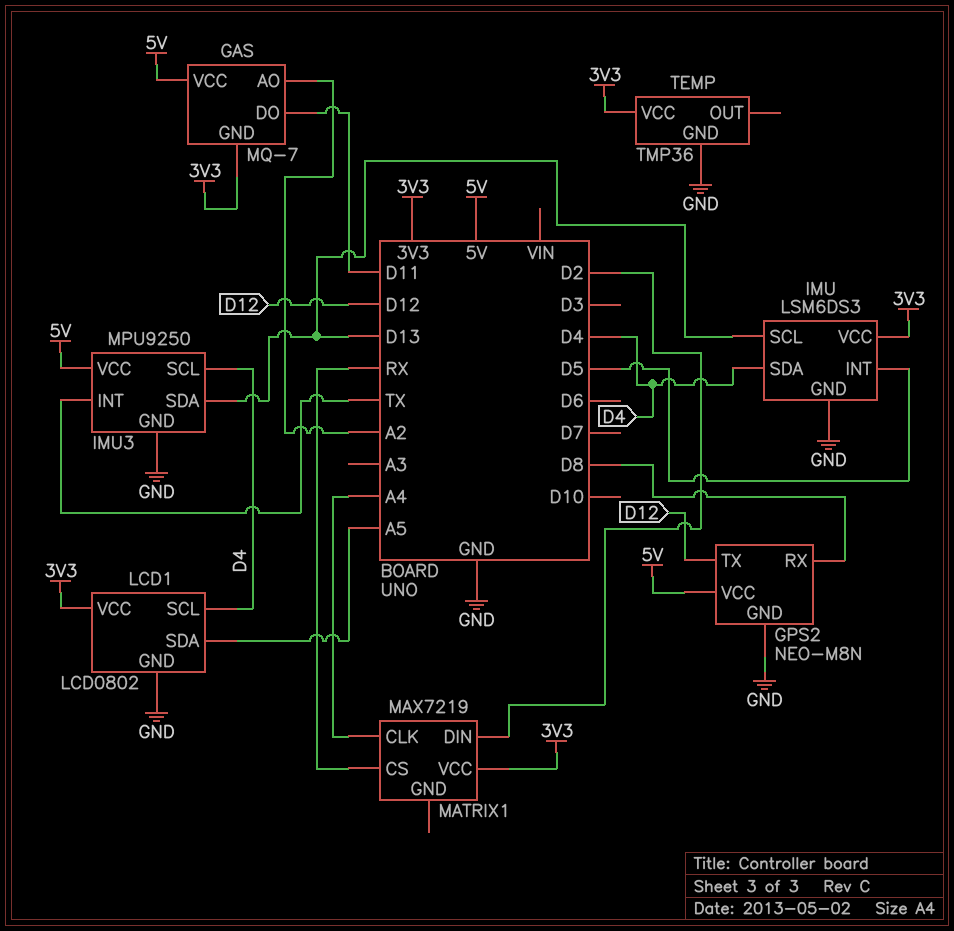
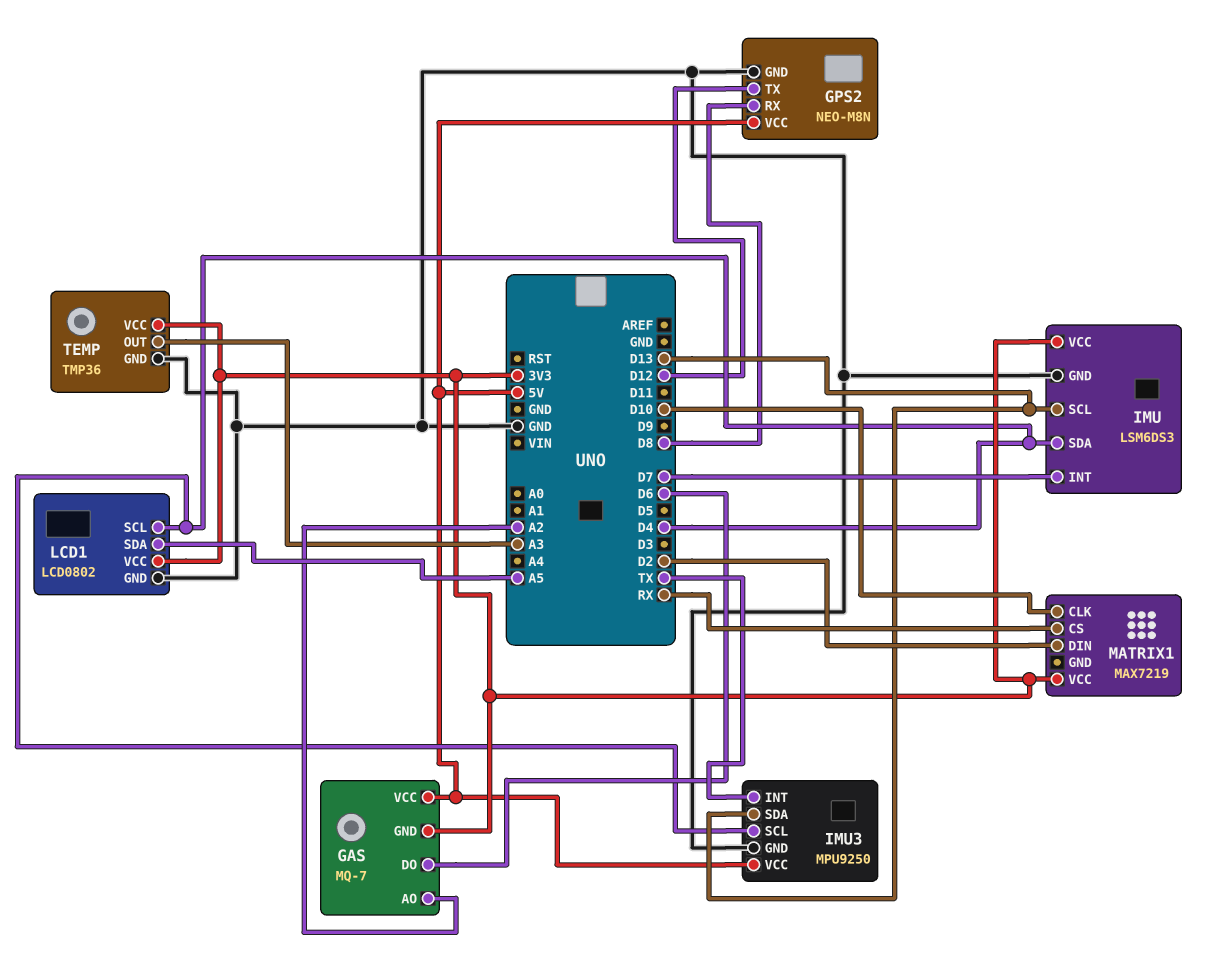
GAS pin DO: D11 -> D6
IMU pin INT: D5 -> D7
MATRIX1 pin CLK: A4 -> D10
TEMP pin OUT: none -> A3

